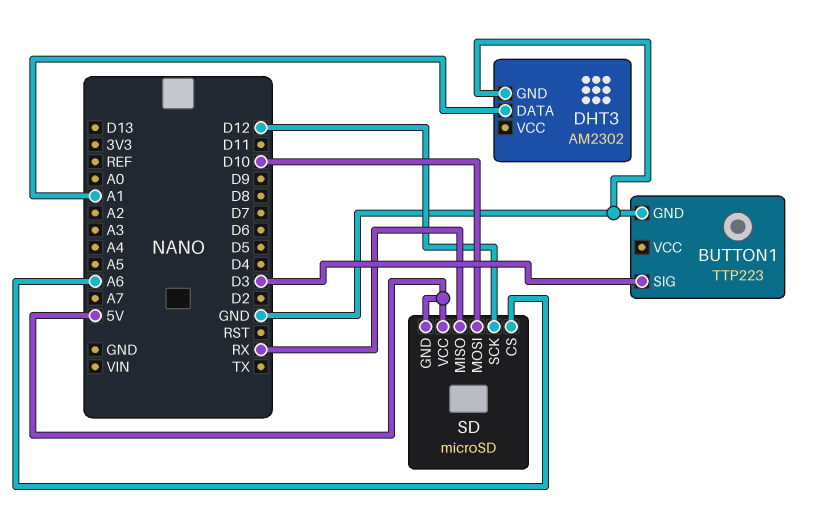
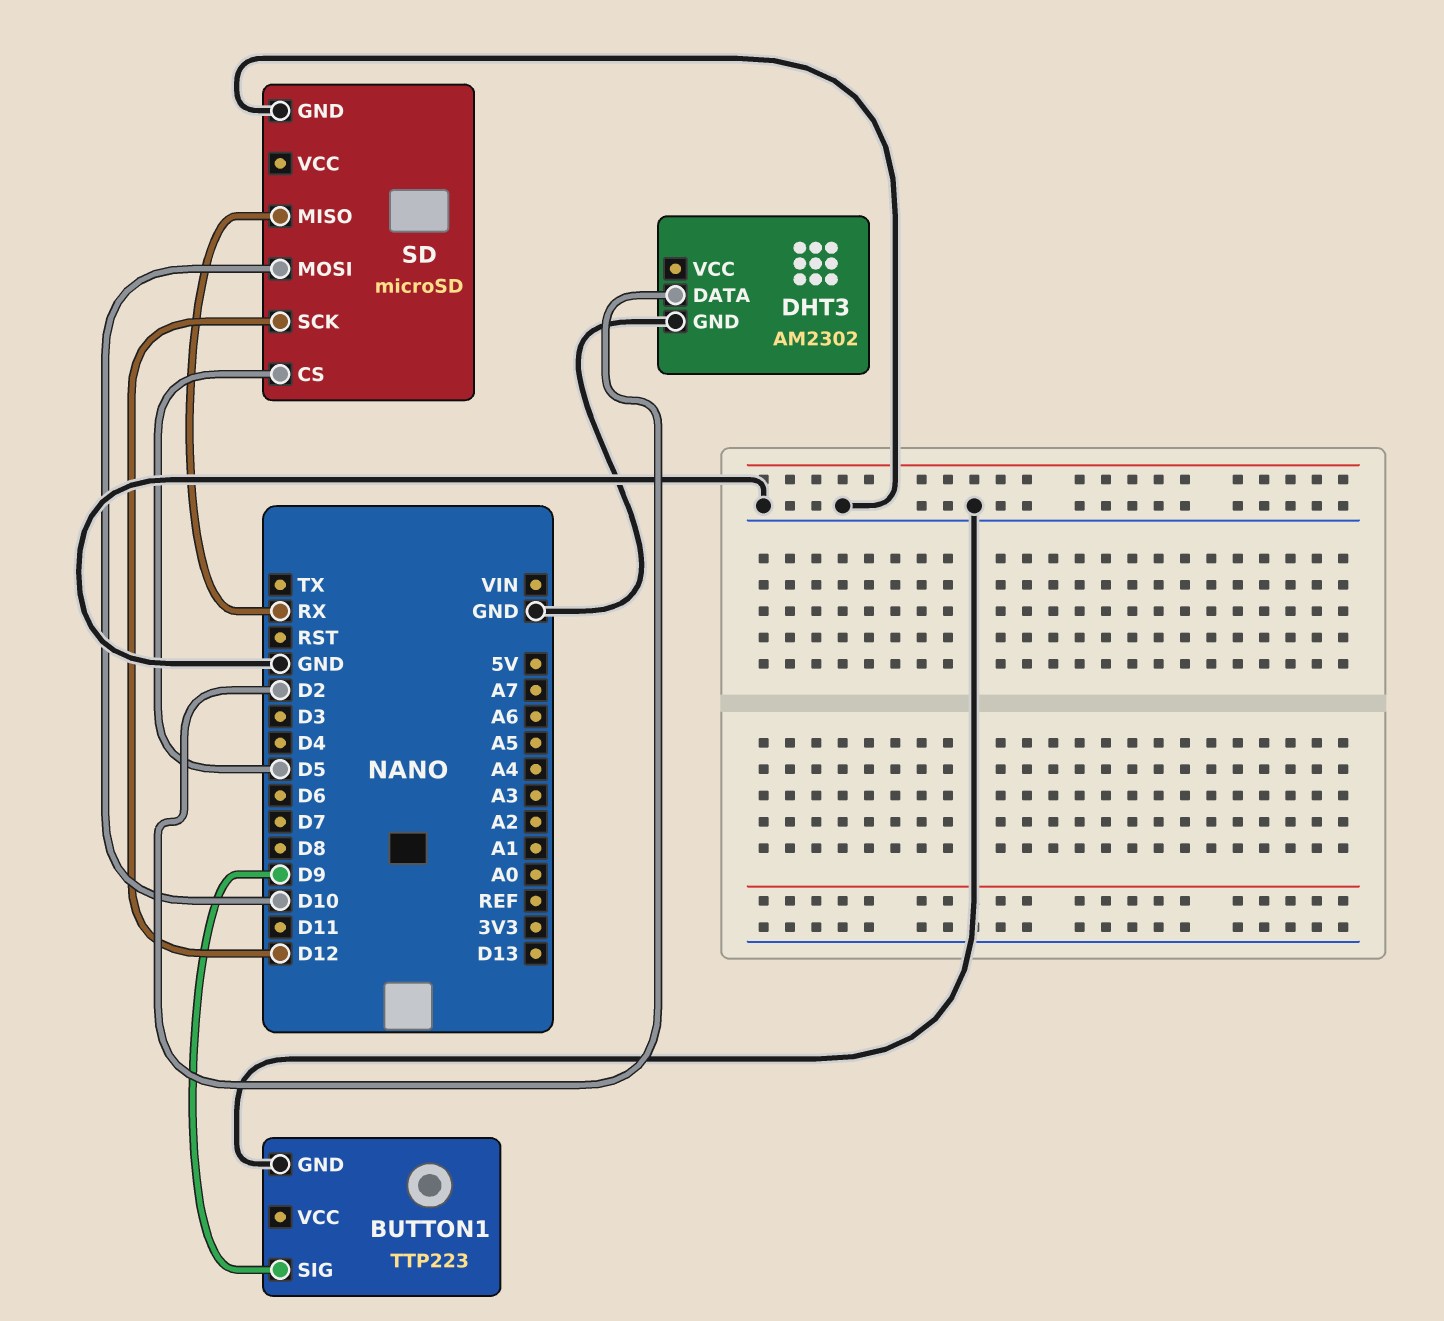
BUTTON1 pin SIG: D3 -> D9
DHT3 pin DATA: A1 -> D2
SD pin CS: A6 -> D5
SD pin GND: 5V -> GND
SD pin VCC: 5V -> none

